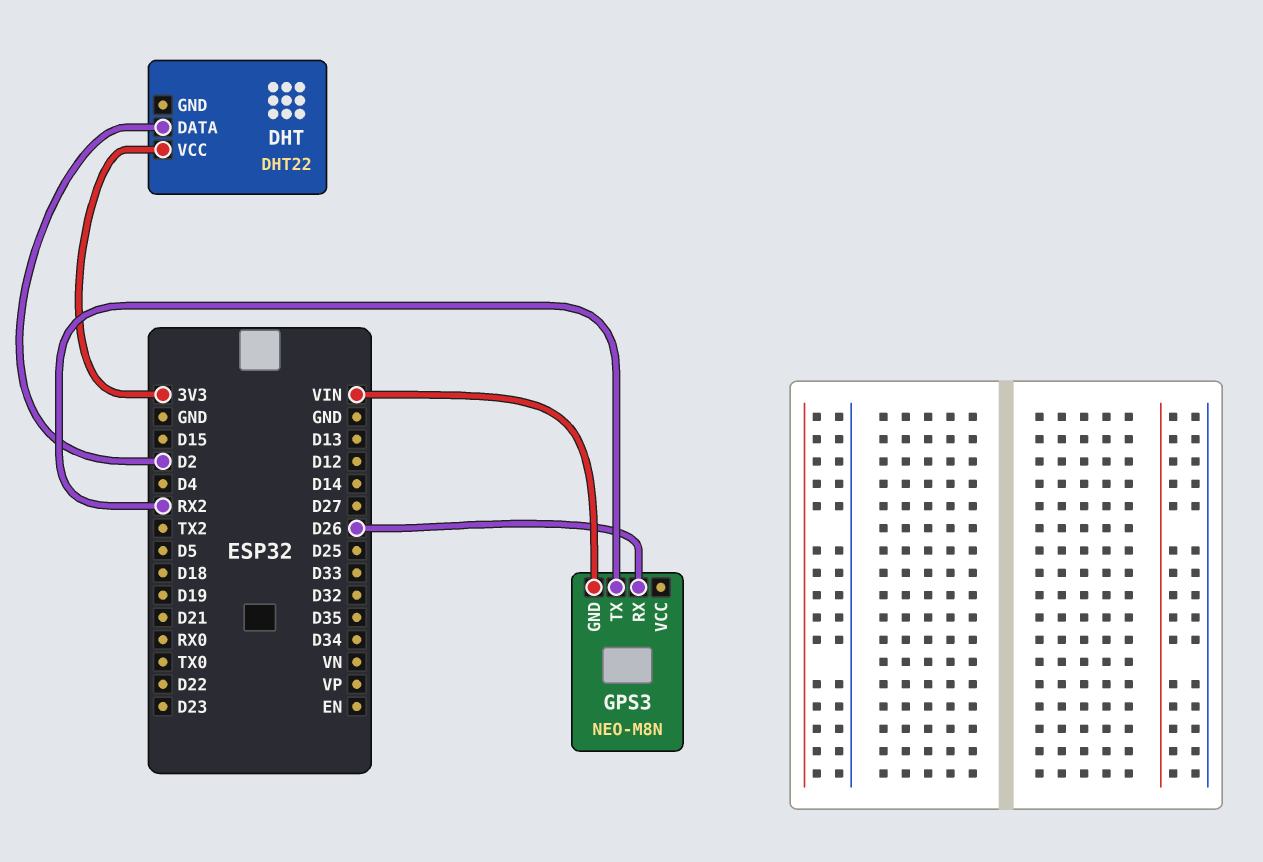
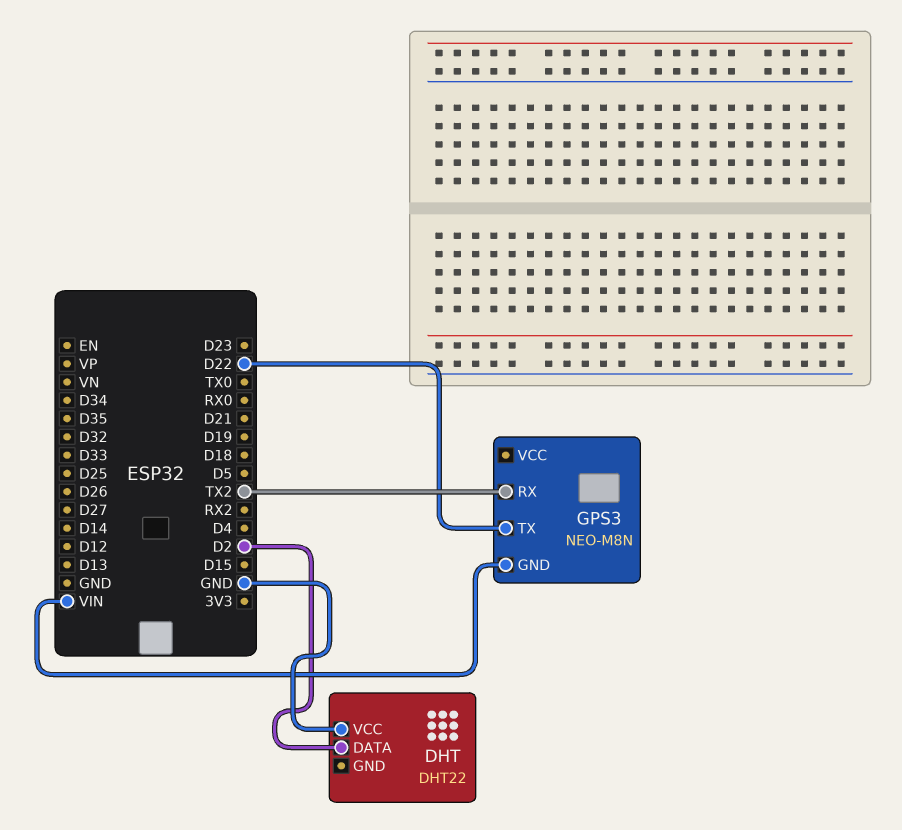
DHT pin VCC: 3V3 -> GND
GPS3 pin RX: D26 -> TX2
GPS3 pin TX: RX2 -> D22

